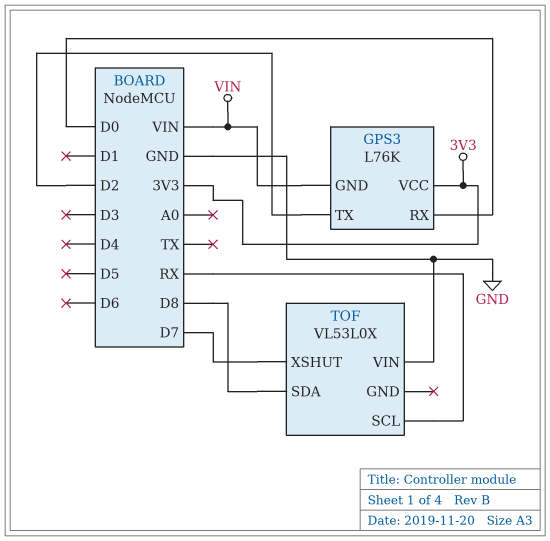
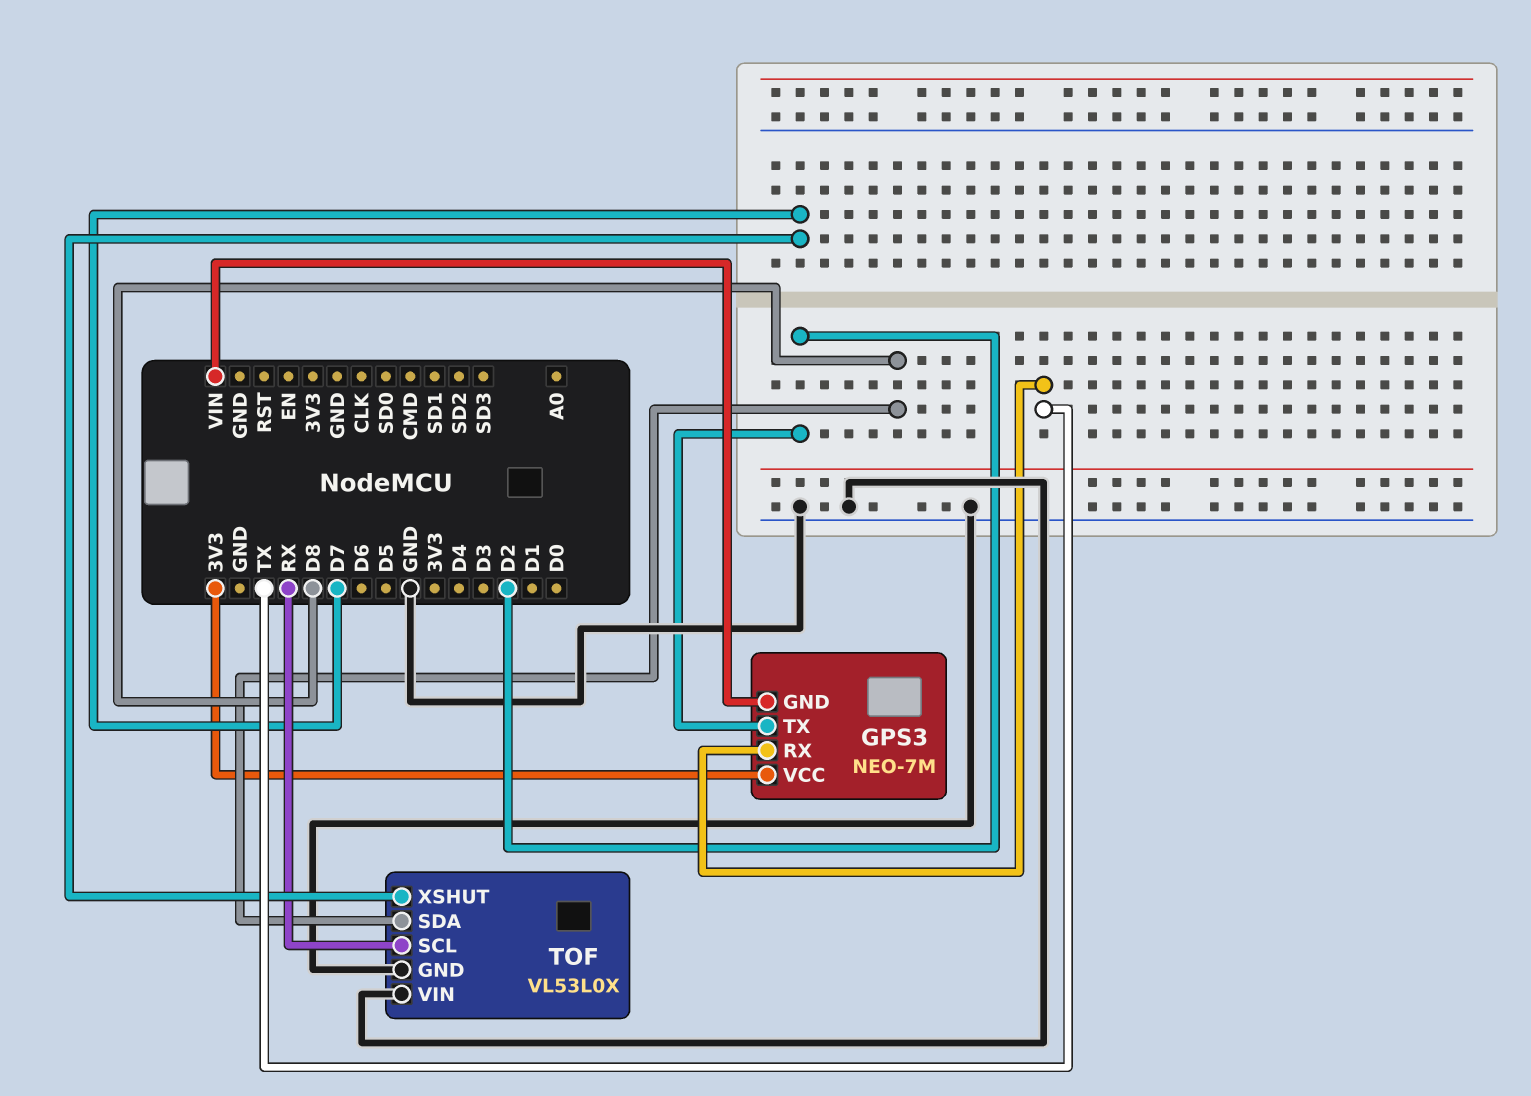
GPS3: L76K -> NEO-7M
GPS3 pin RX: D0 -> TX
TOF pin GND: none -> GND

